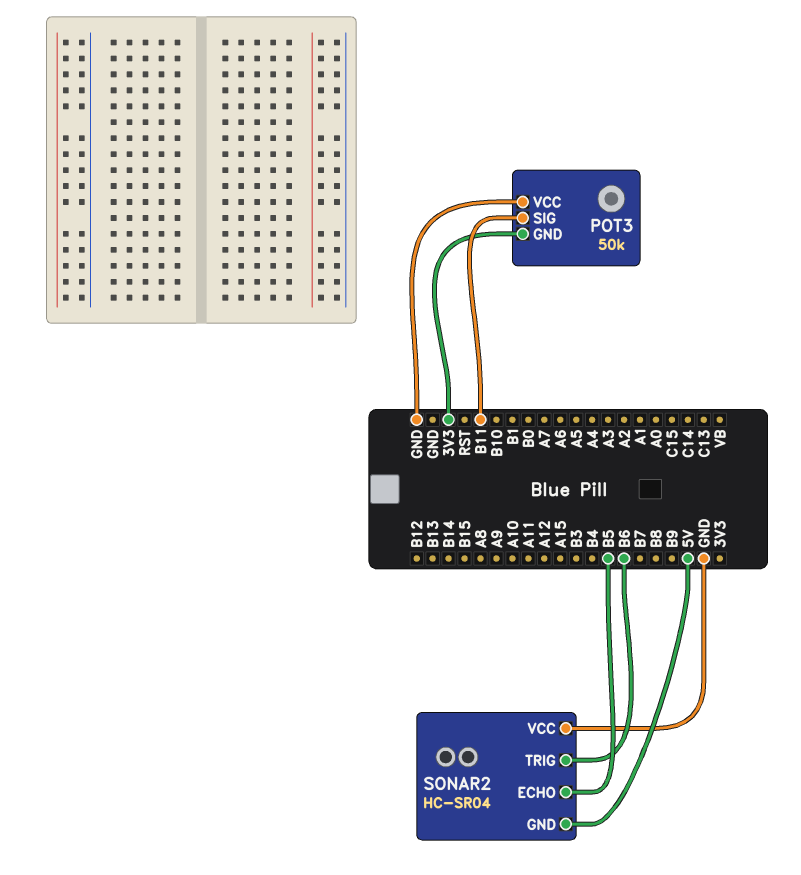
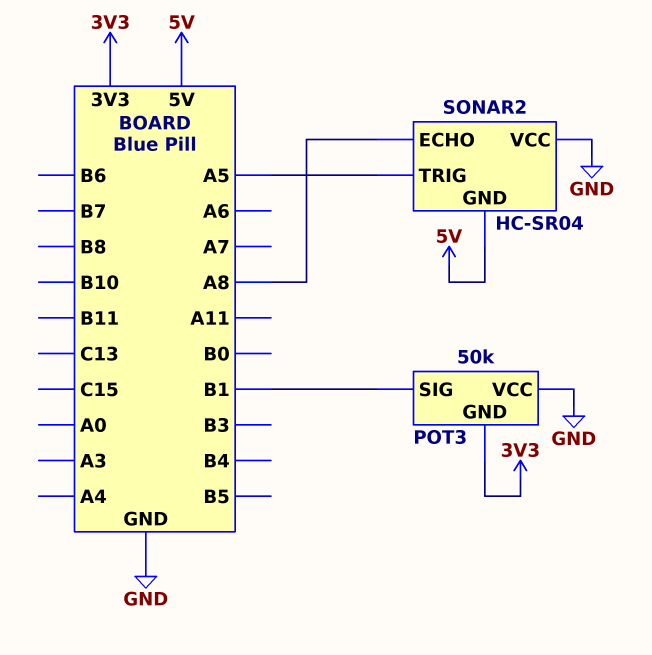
POT3 pin SIG: B11 -> B1
SONAR2 pin ECHO: B5 -> A8
SONAR2 pin TRIG: B6 -> A5

